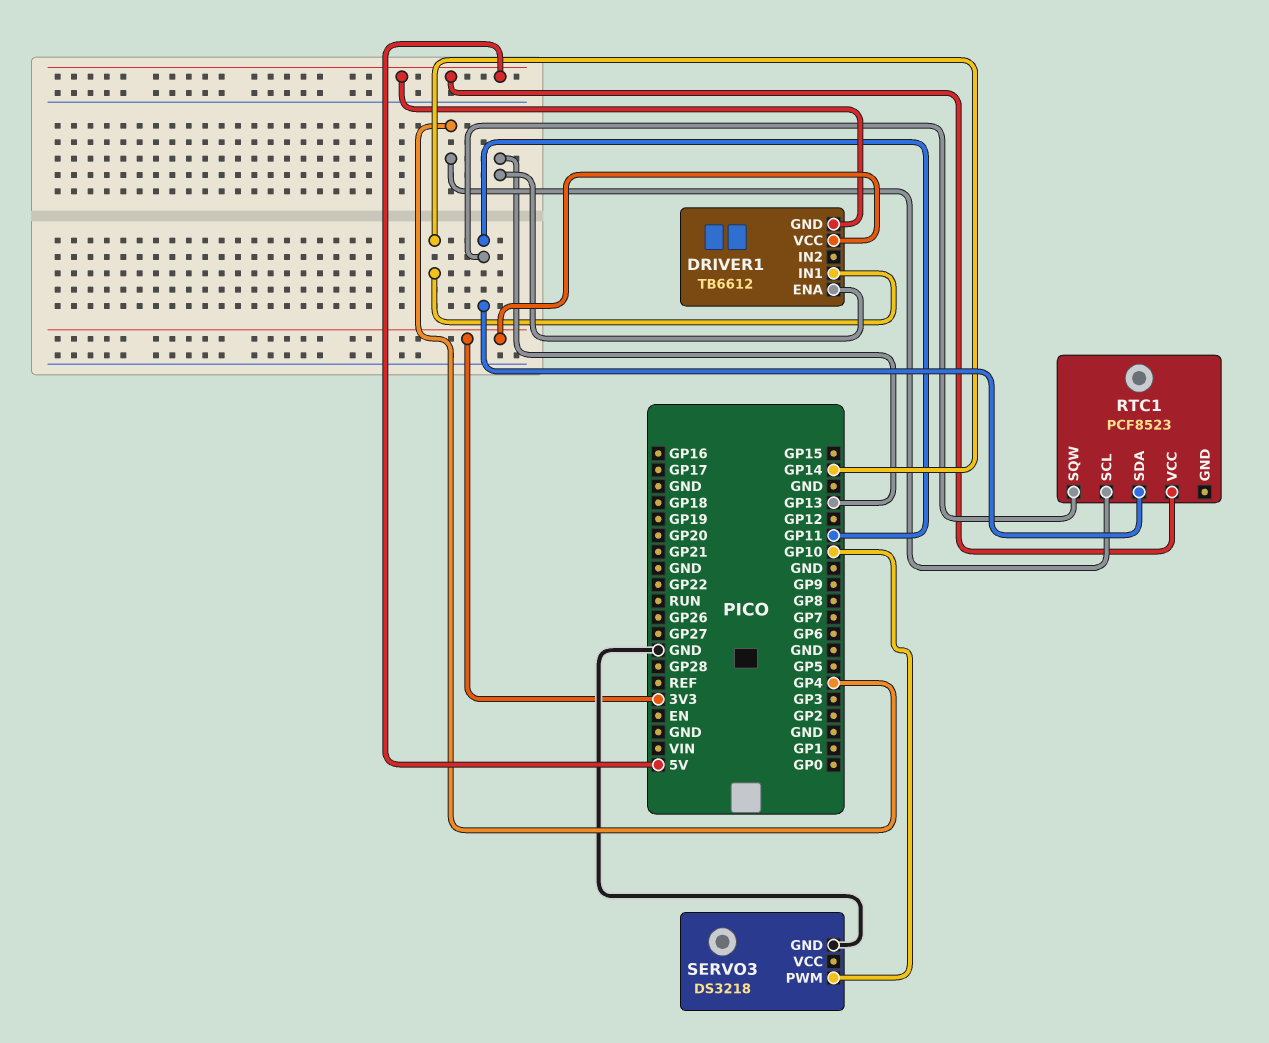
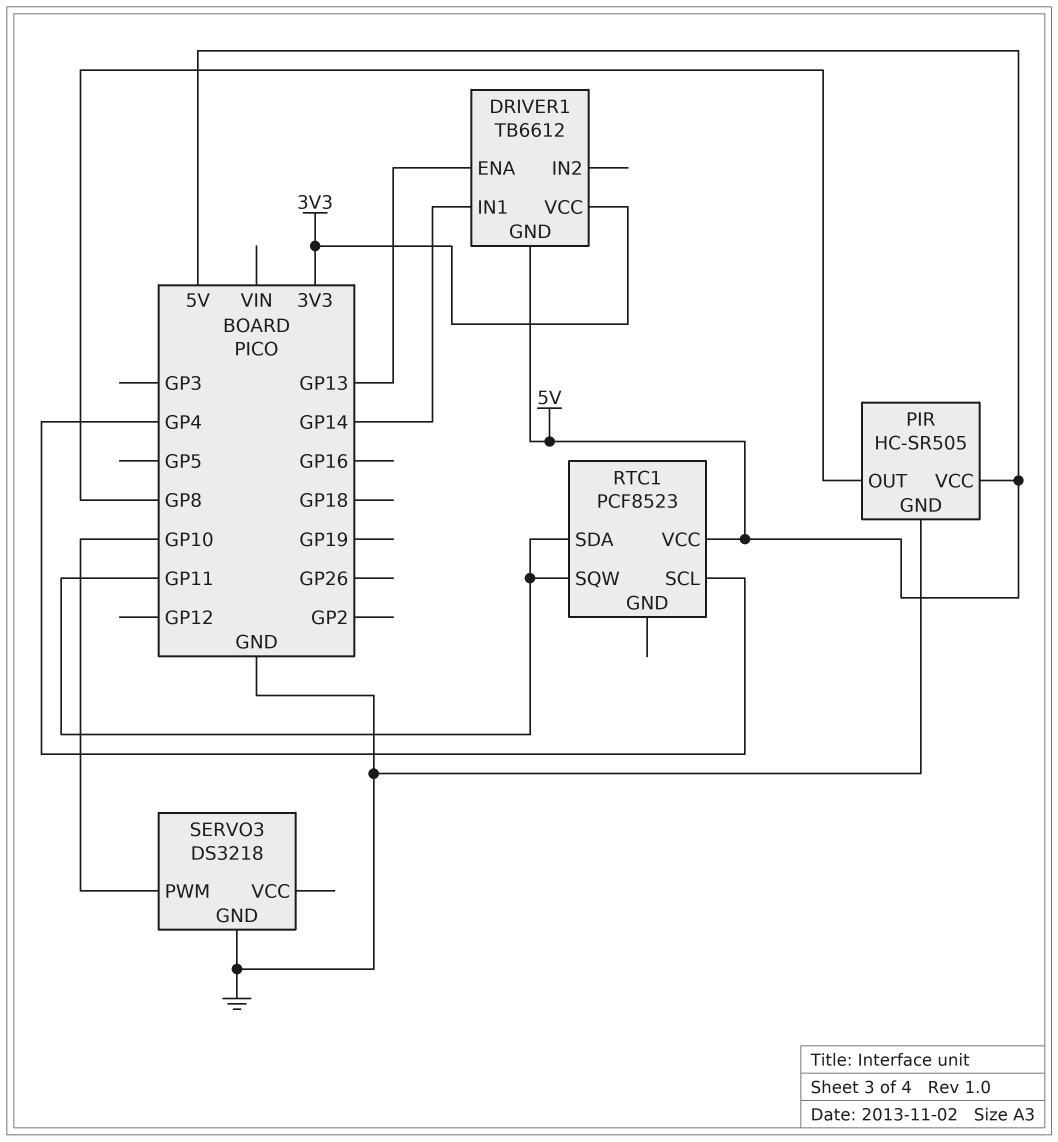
PIR: none -> HC-SR505
PIR pin GND: none -> GND
PIR pin OUT: none -> GP8
PIR pin VCC: none -> 5V

